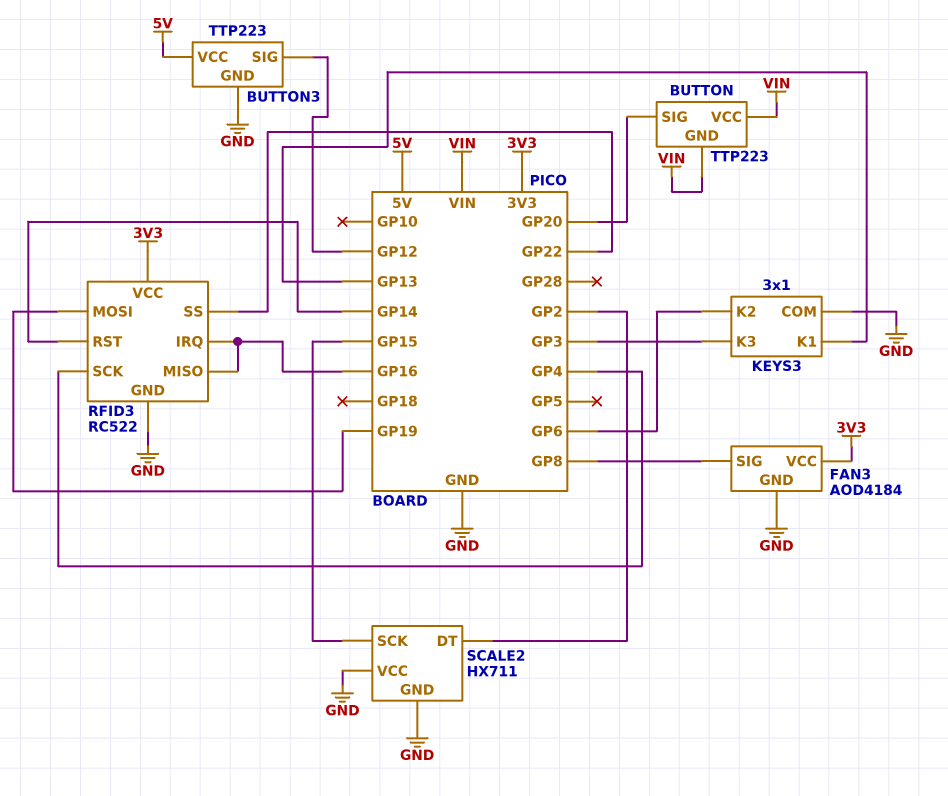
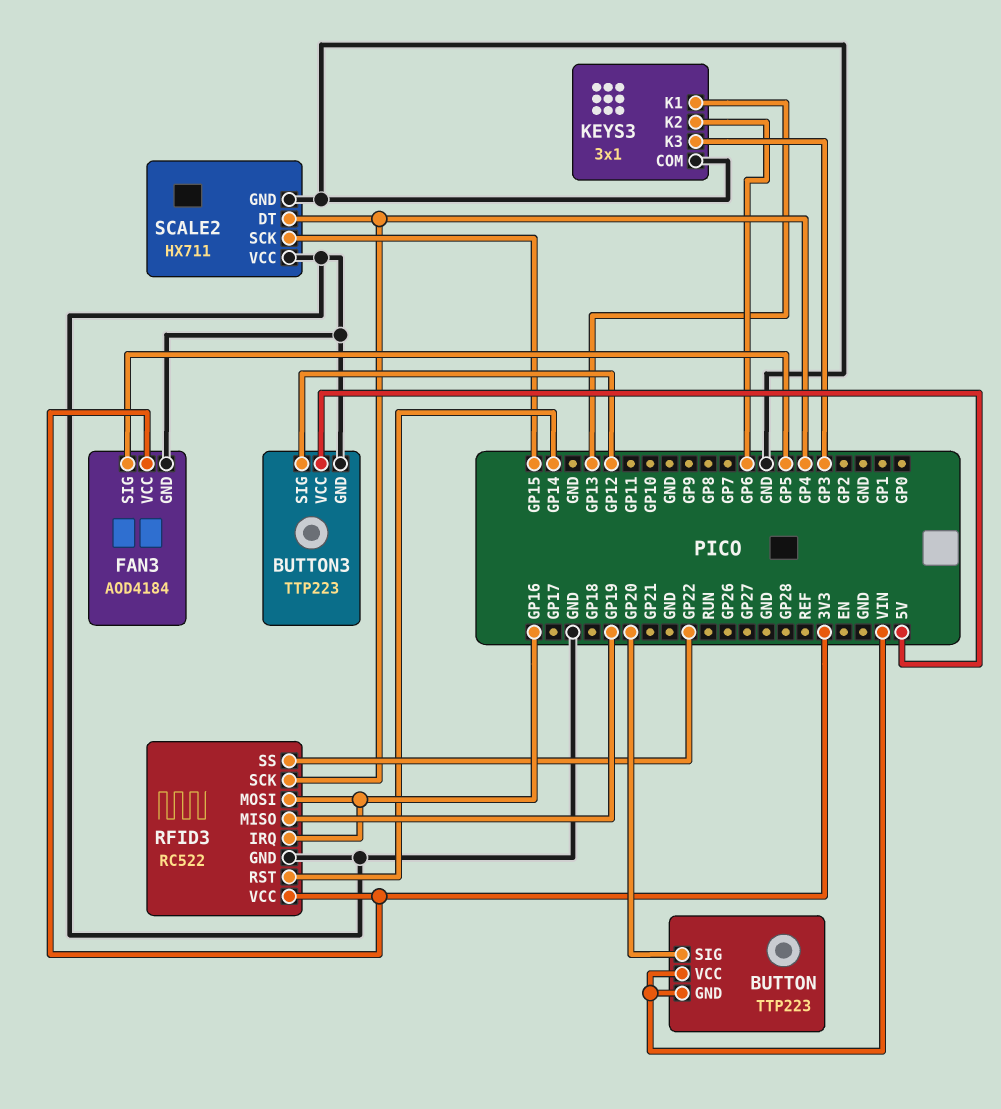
FAN3 pin SIG: GP8 -> GP5
RFID3 pin MISO: GP16 -> GP19
RFID3 pin MOSI: GP19 -> GP16
SCALE2 pin DT: GP2 -> GP4

